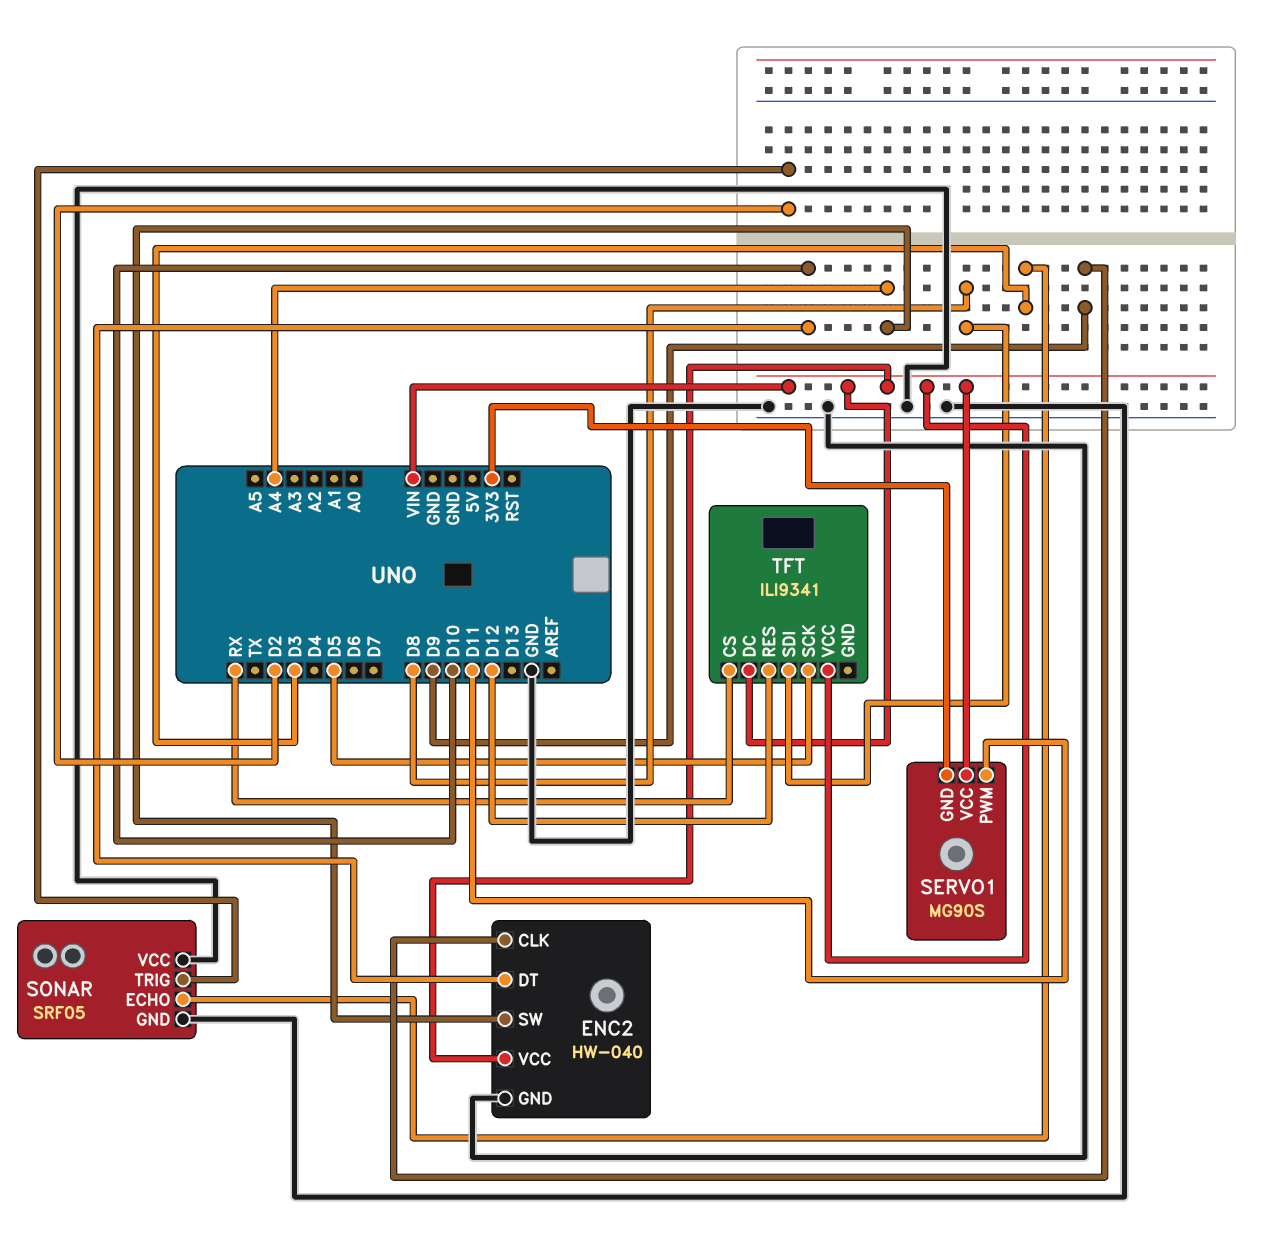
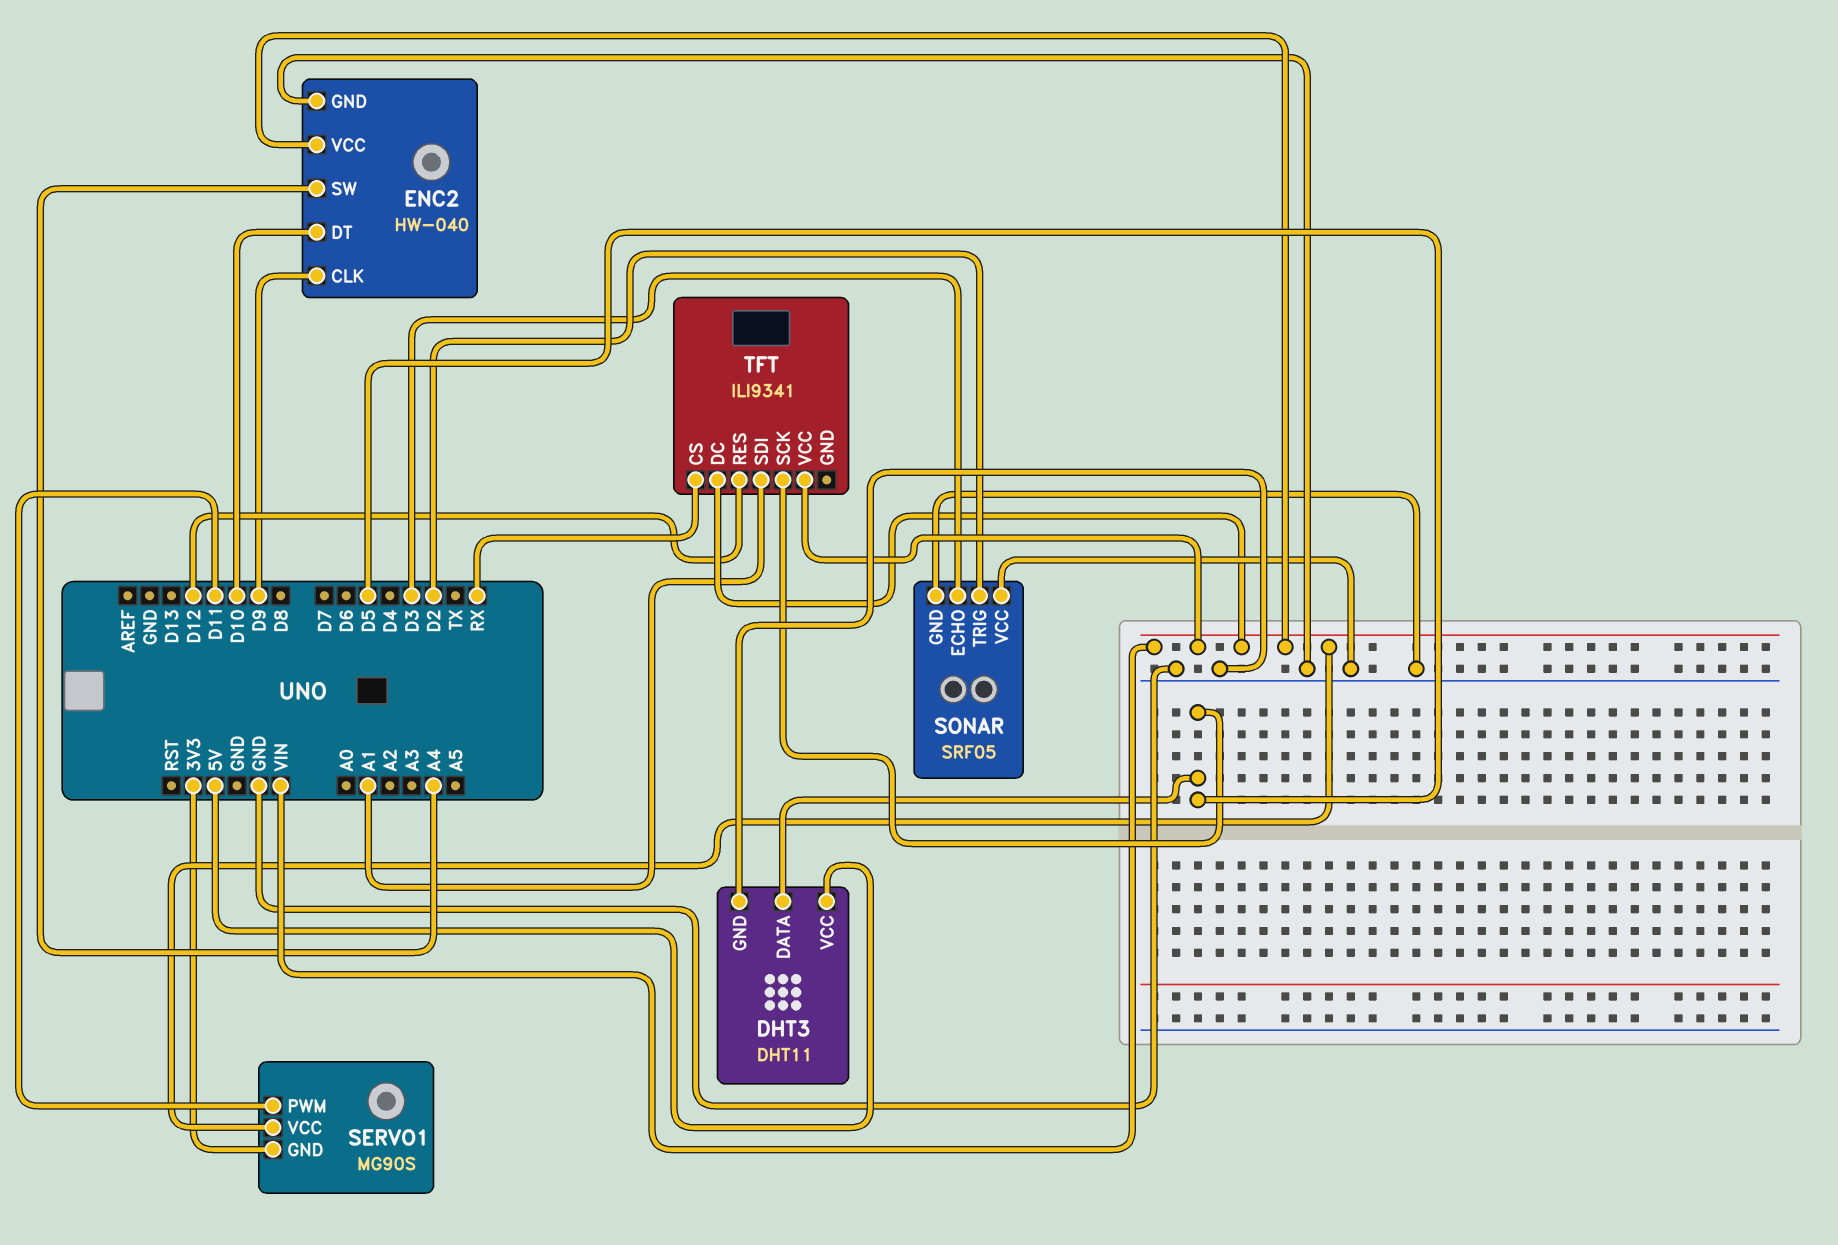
DHT3: none -> DHT11
DHT3 pin DATA: none -> D5
DHT3 pin GND: none -> GND
DHT3 pin VCC: none -> 5V
TFT pin SDI: D8 -> A1

